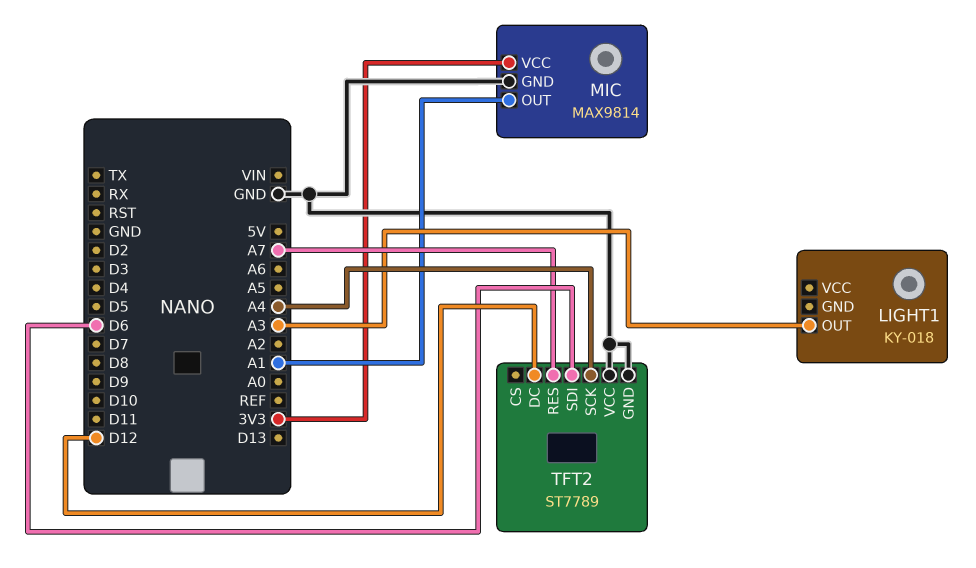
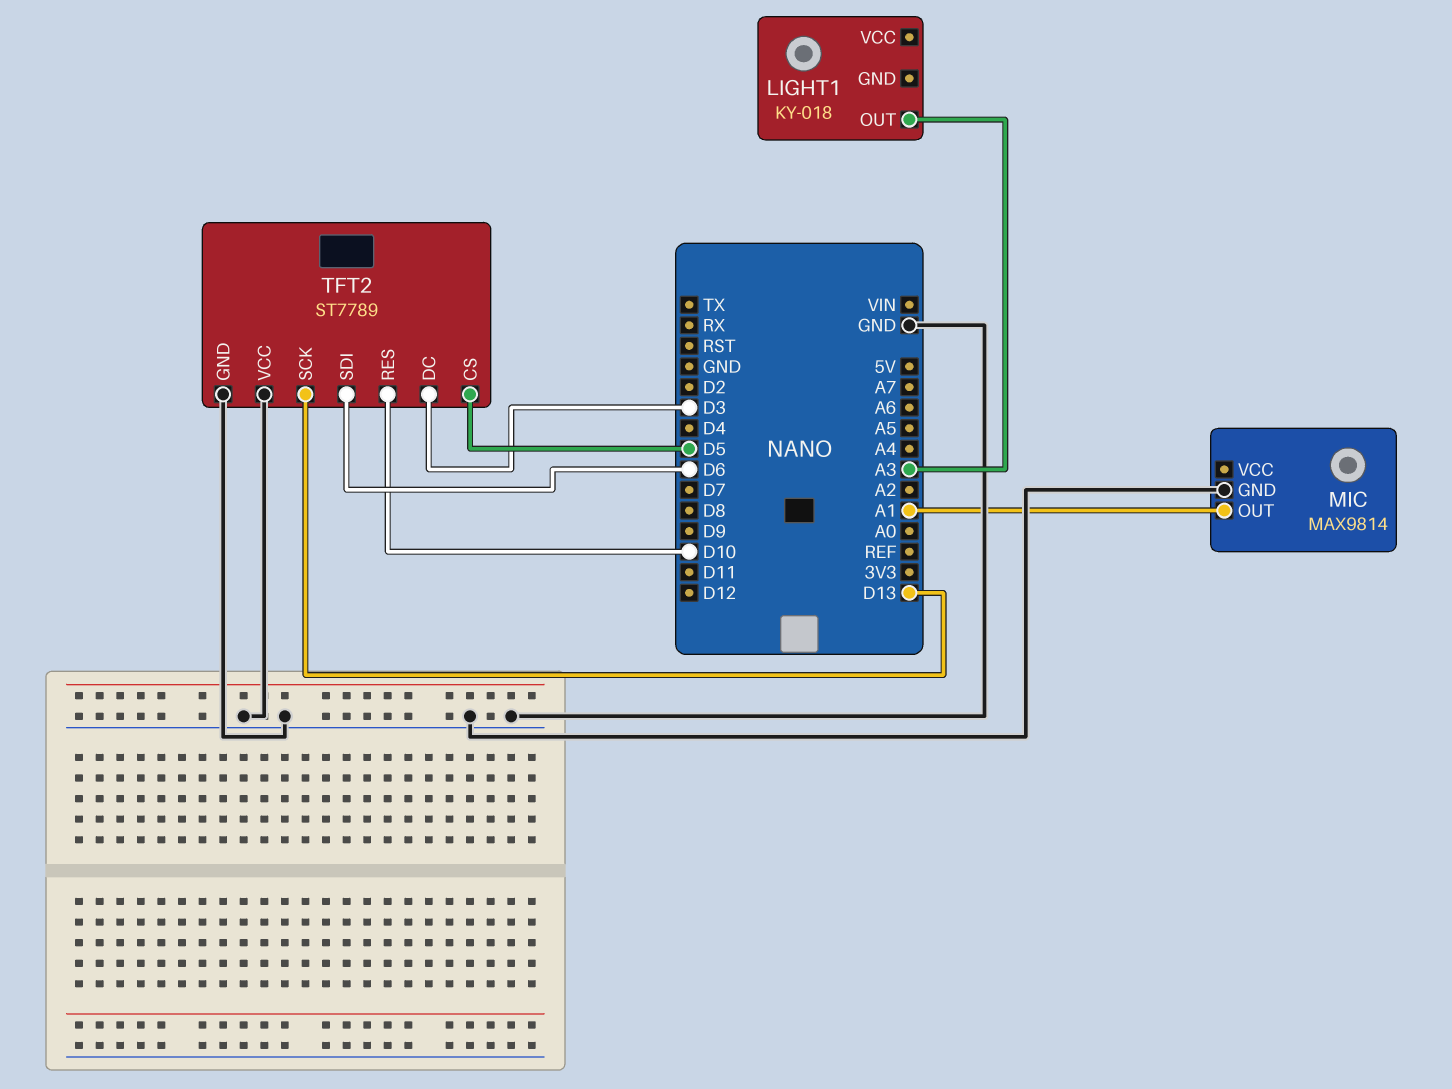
MIC pin VCC: 3V3 -> none
TFT2 pin CS: none -> D5
TFT2 pin DC: D12 -> D3
TFT2 pin RES: A7 -> D10
TFT2 pin SCK: A4 -> D13

